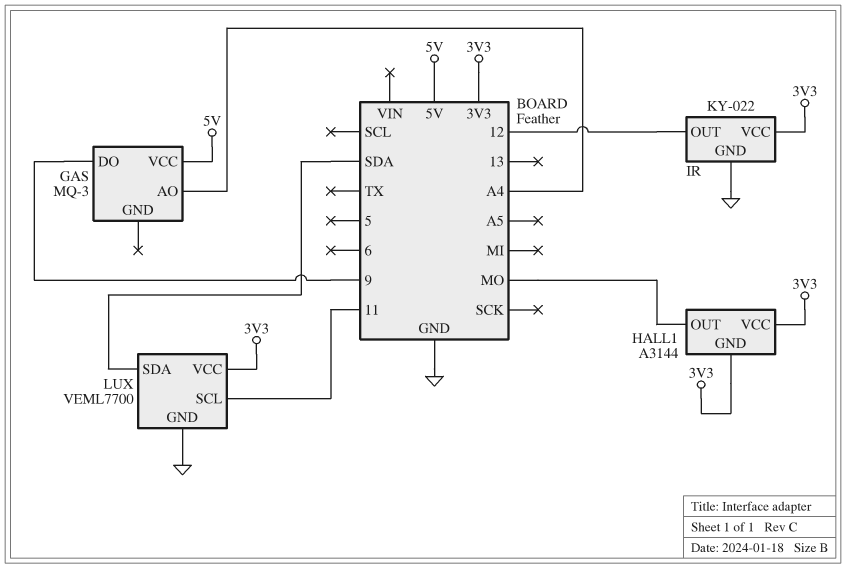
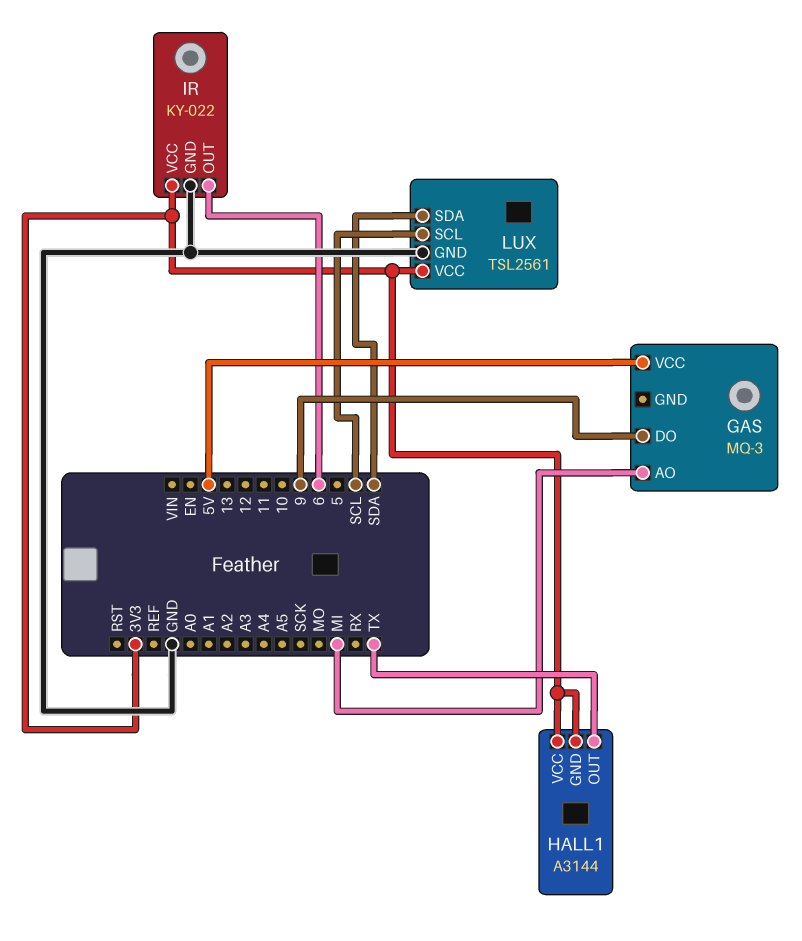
GAS pin AO: A4 -> MI
HALL1 pin OUT: MO -> TX
IR pin OUT: 12 -> 6
LUX: VEML7700 -> TSL2561
LUX pin SCL: 11 -> SCL

